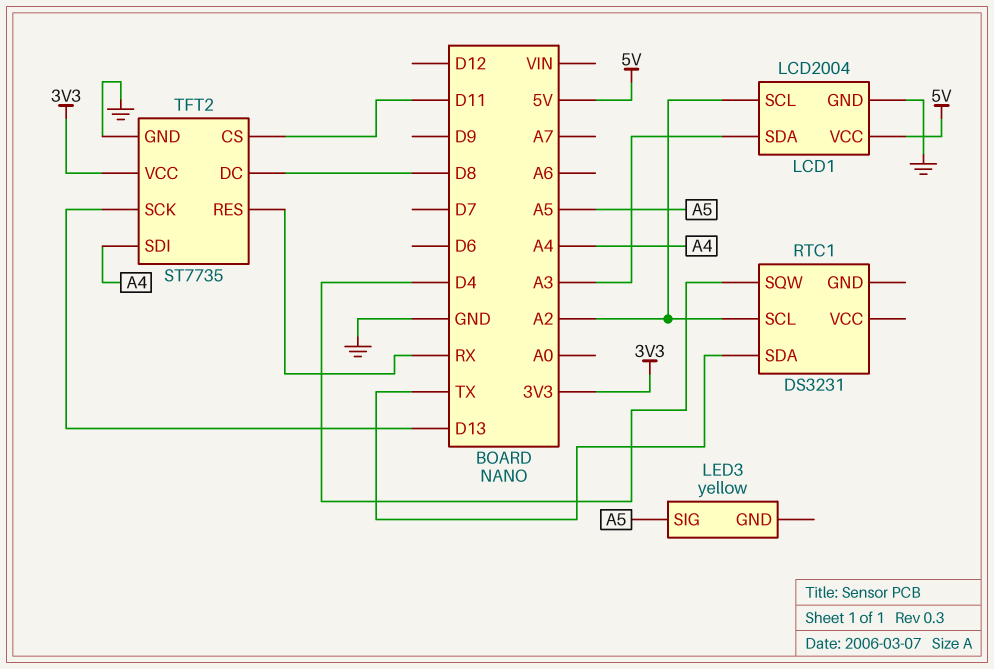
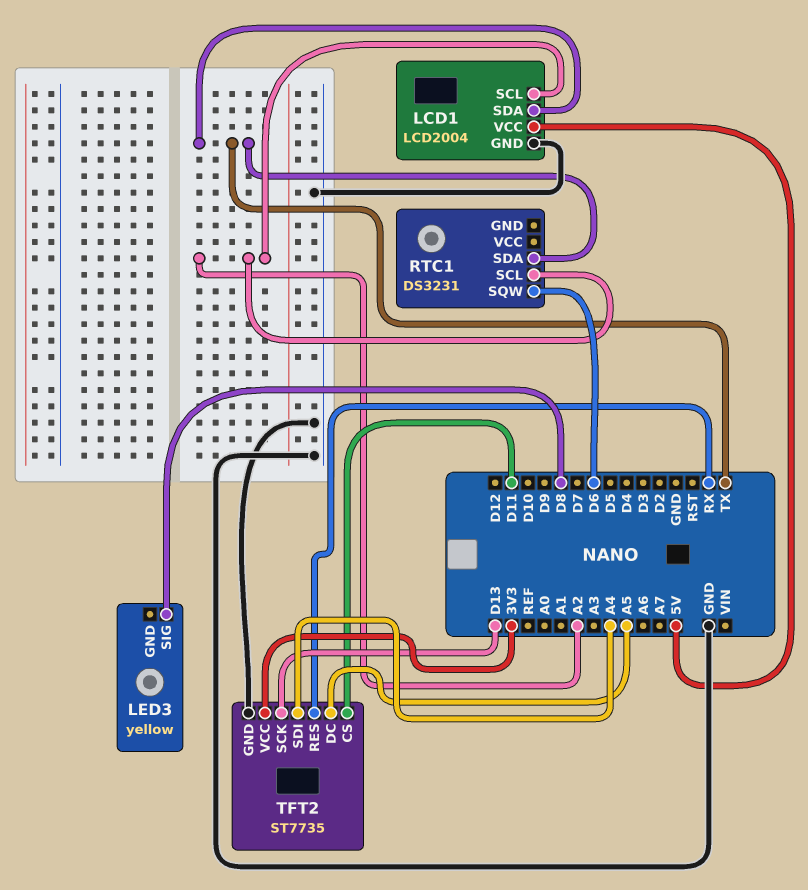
LCD1 pin SDA: A3 -> TX
LED3 pin SIG: A5 -> D8
RTC1 pin SQW: D4 -> D6
TFT2 pin DC: D8 -> A5

